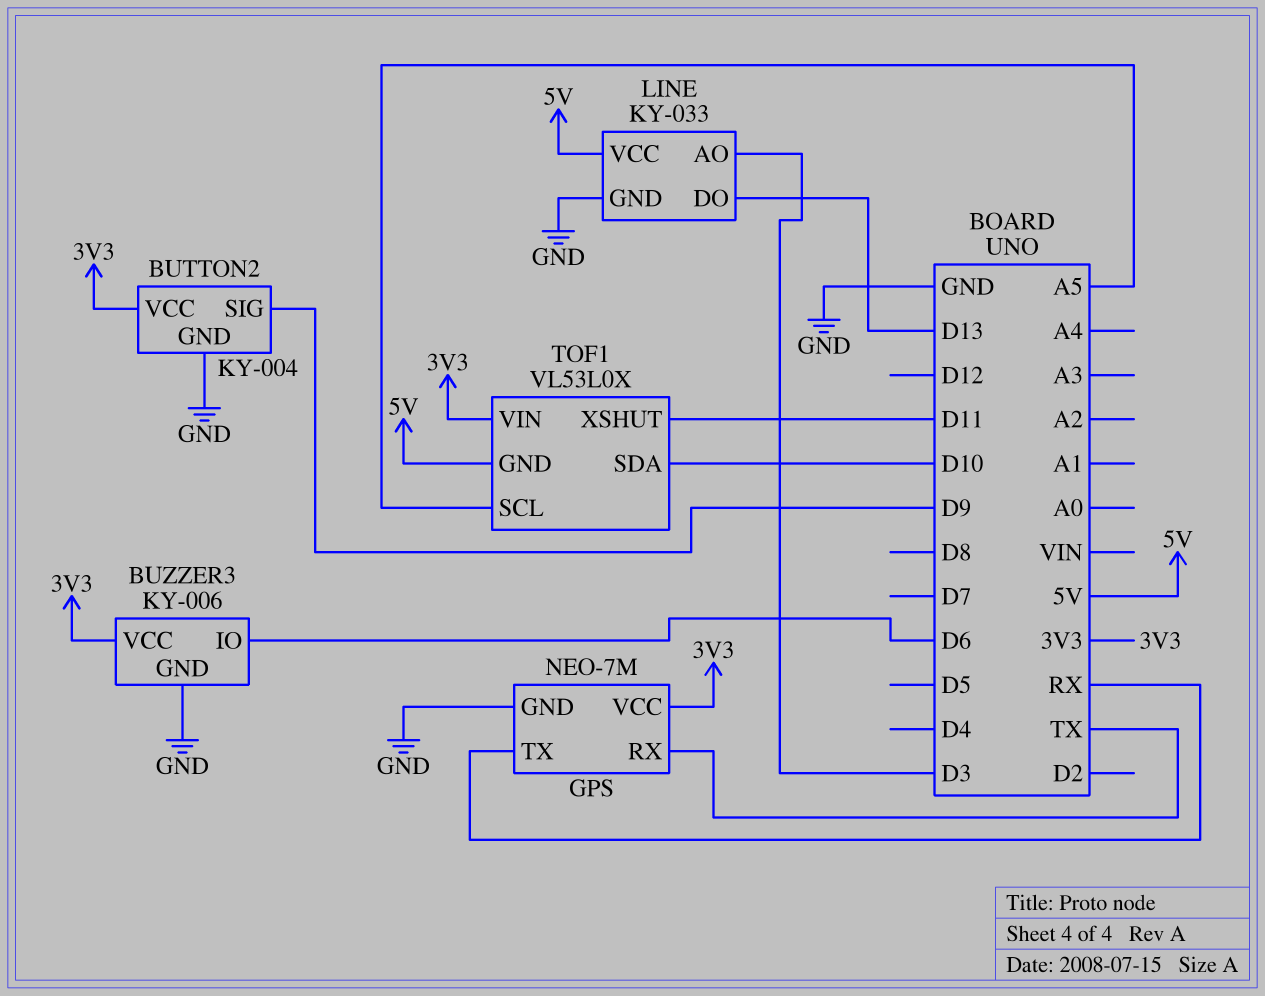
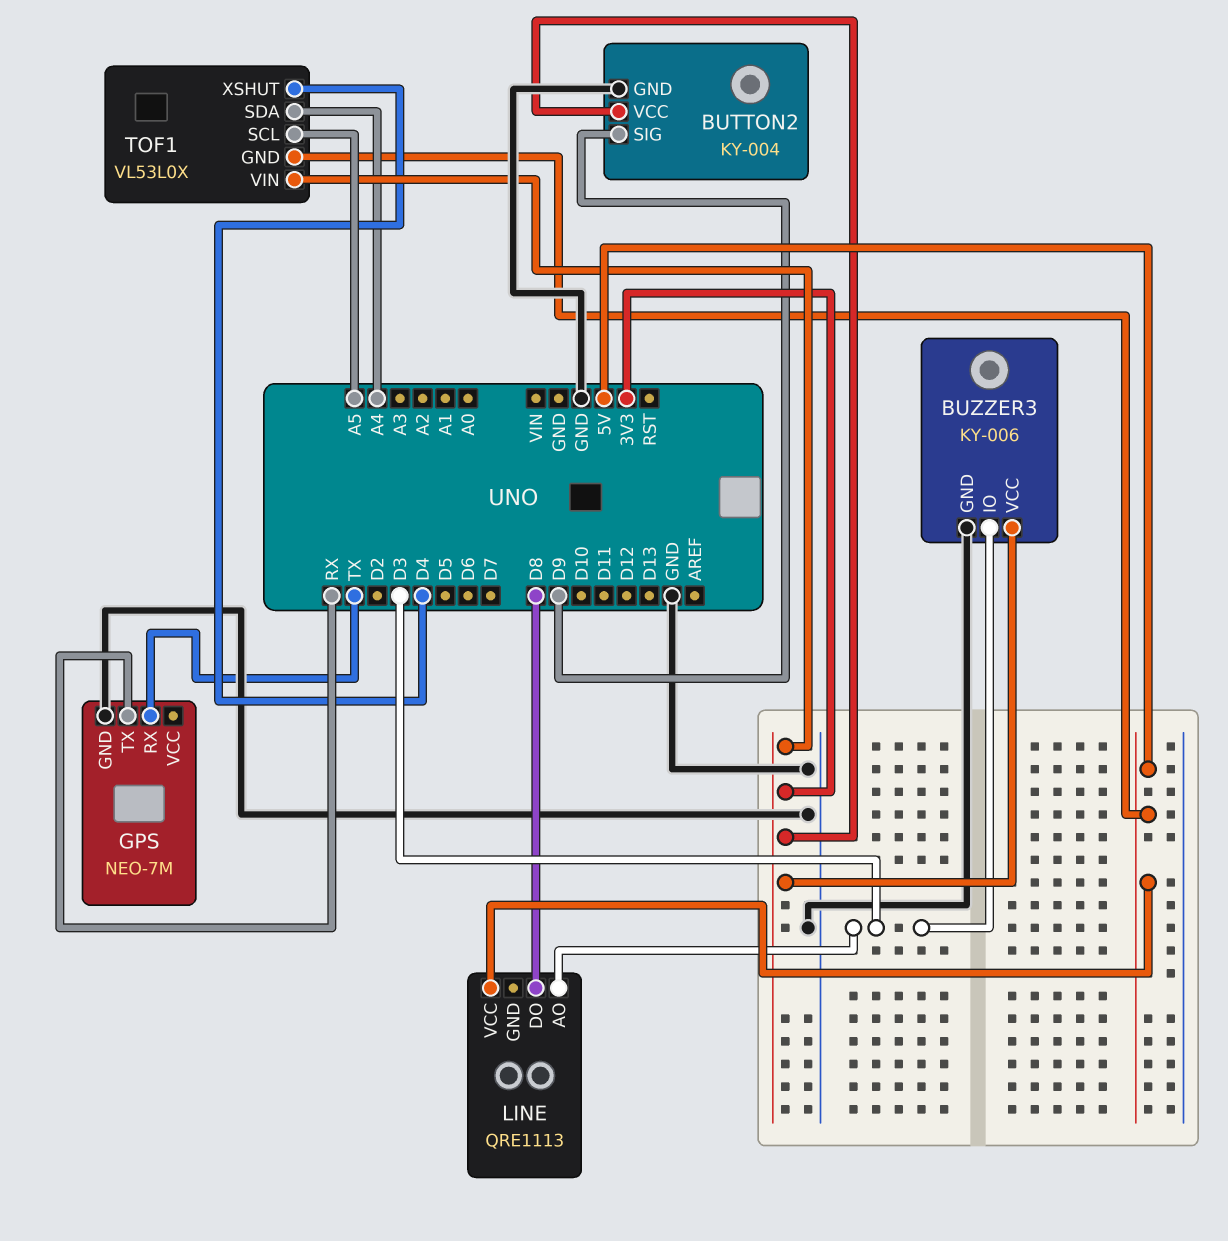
BUZZER3 pin IO: D6 -> D3
GPS pin VCC: 3V3 -> none
LINE: KY-033 -> QRE1113
LINE pin DO: D13 -> D8
LINE pin GND: GND -> none
TOF1 pin SDA: D10 -> A4
TOF1 pin XSHUT: D11 -> D4

